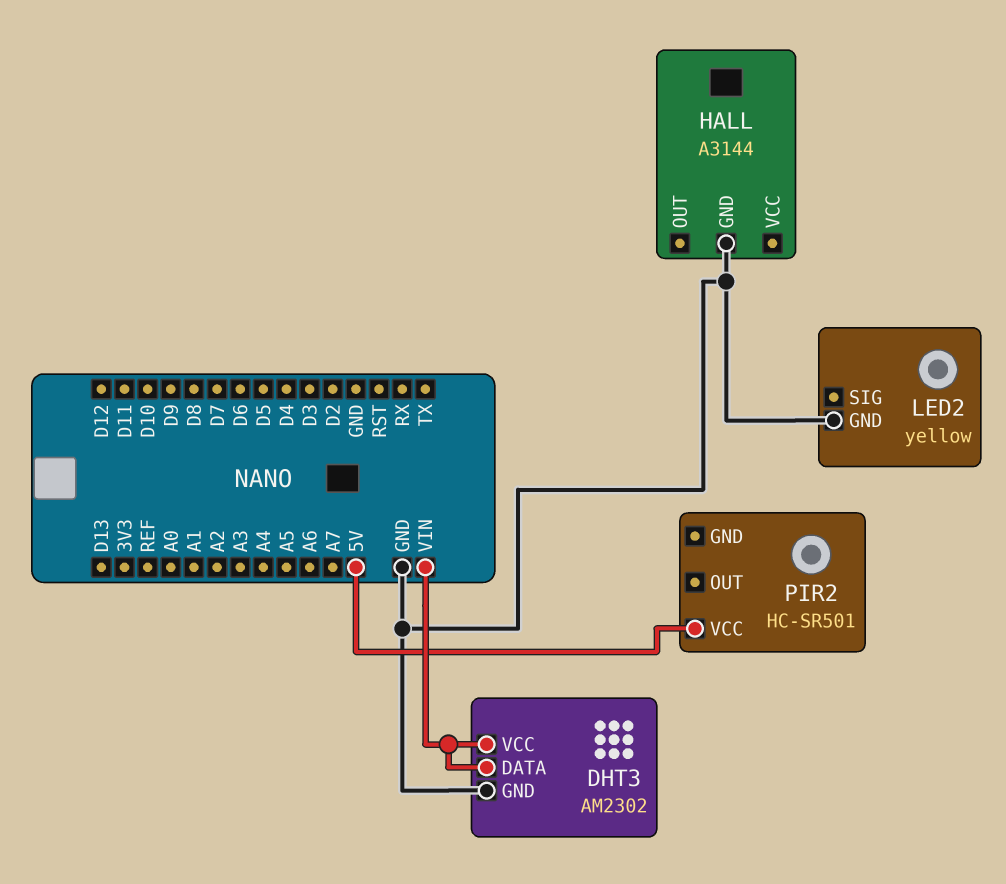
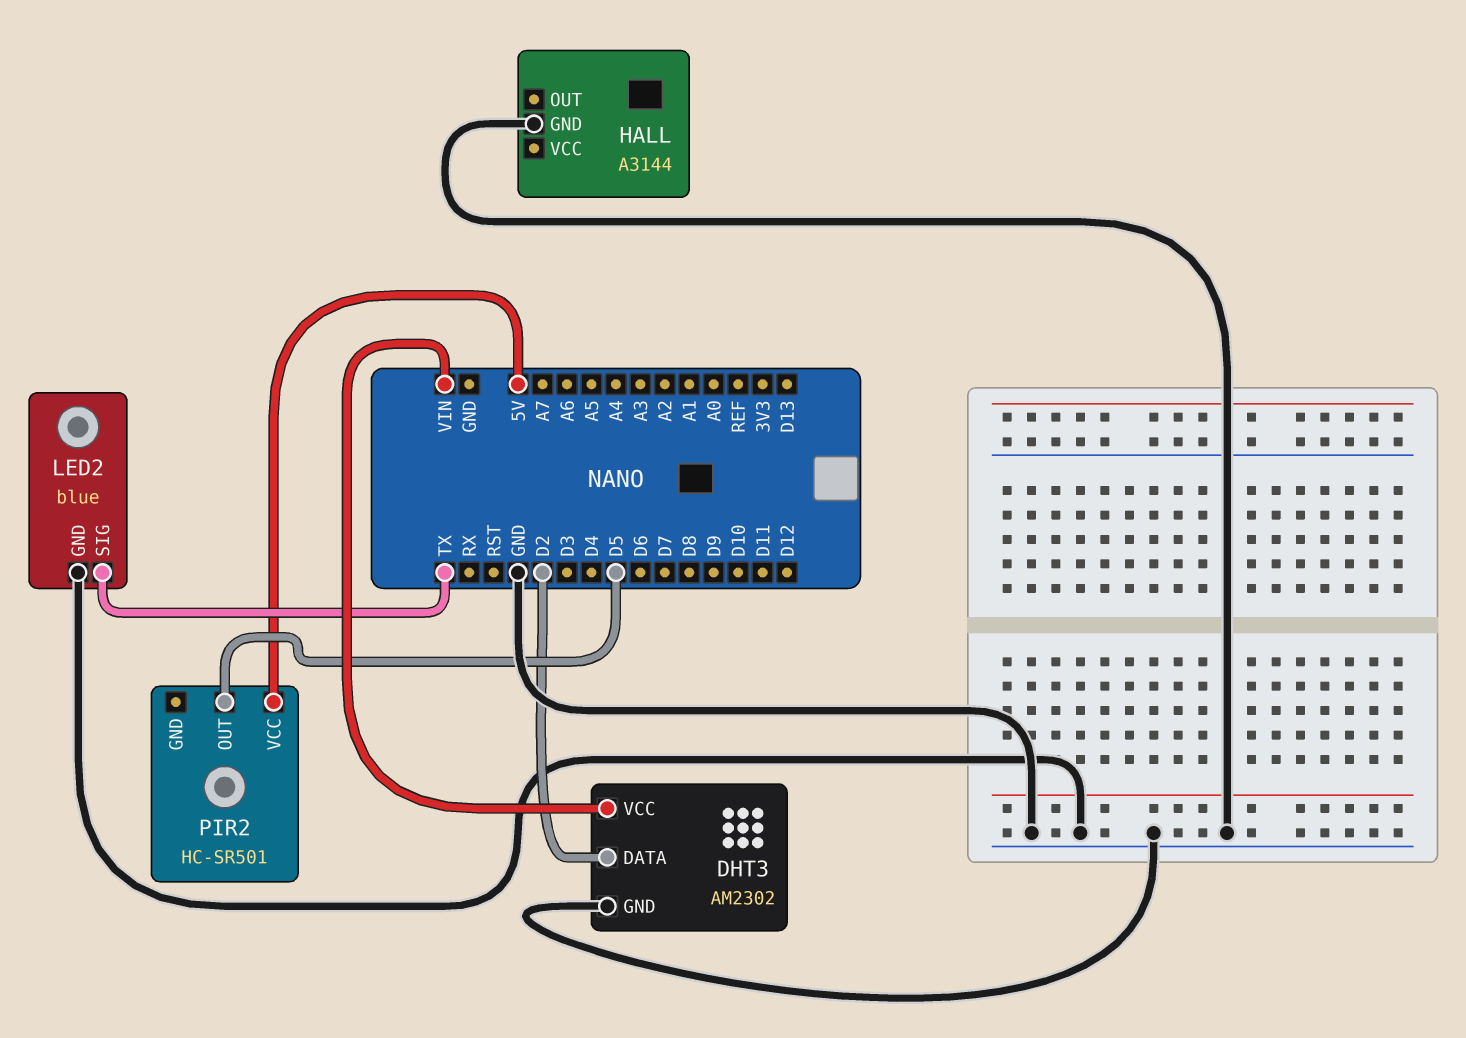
DHT3 pin DATA: VIN -> D2
LED2: yellow -> blue
LED2 pin SIG: none -> TX
PIR2 pin OUT: none -> D5

